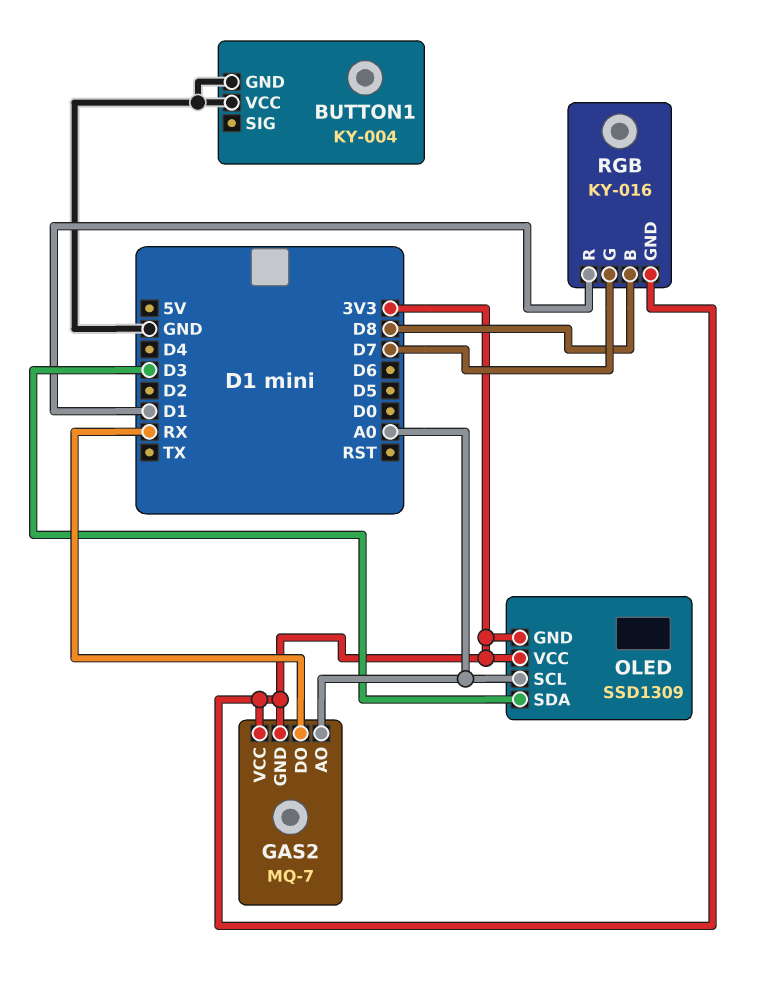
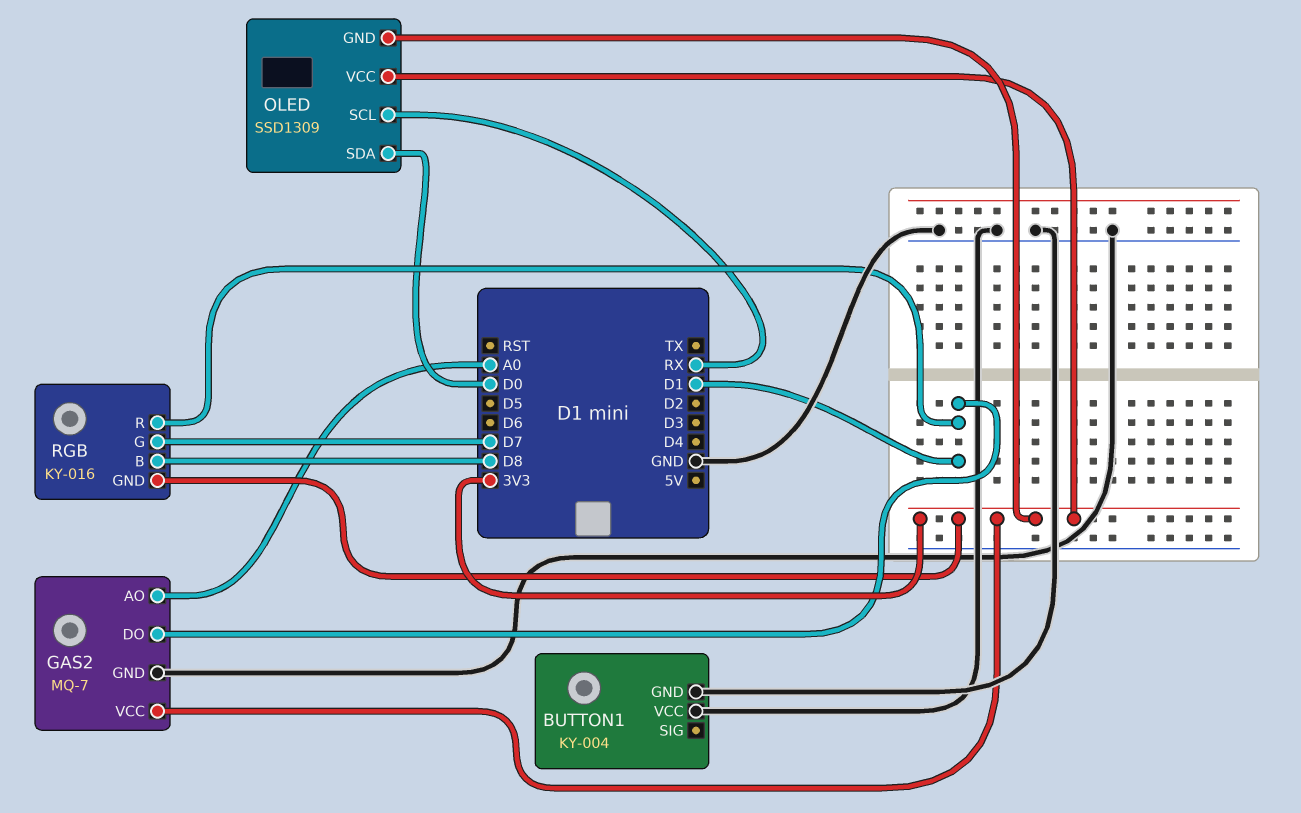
GAS2 pin DO: RX -> D1
GAS2 pin GND: 3V3 -> GND
OLED pin SCL: A0 -> RX
OLED pin SDA: D3 -> D0

